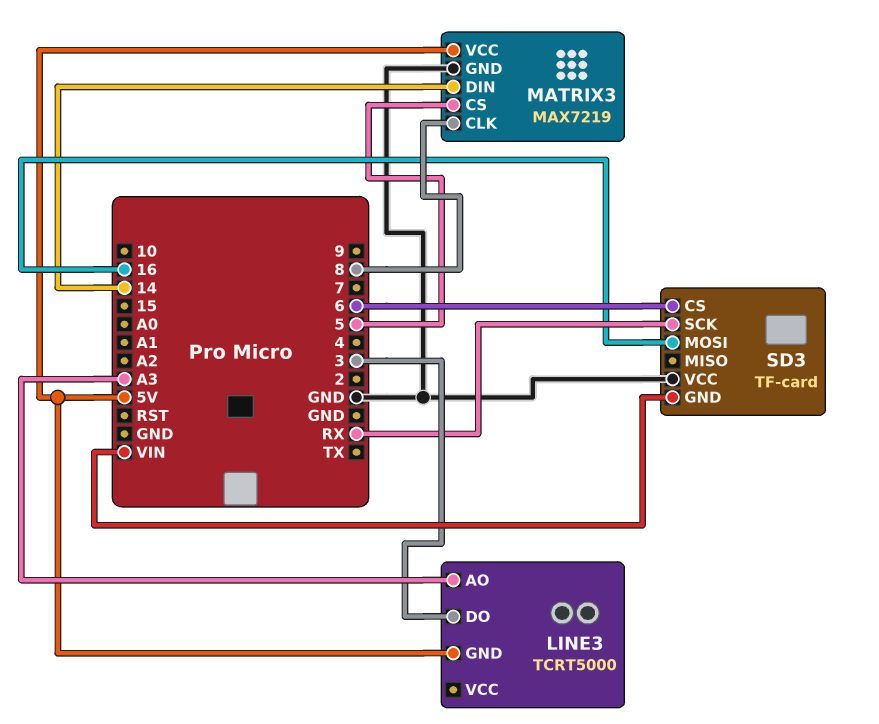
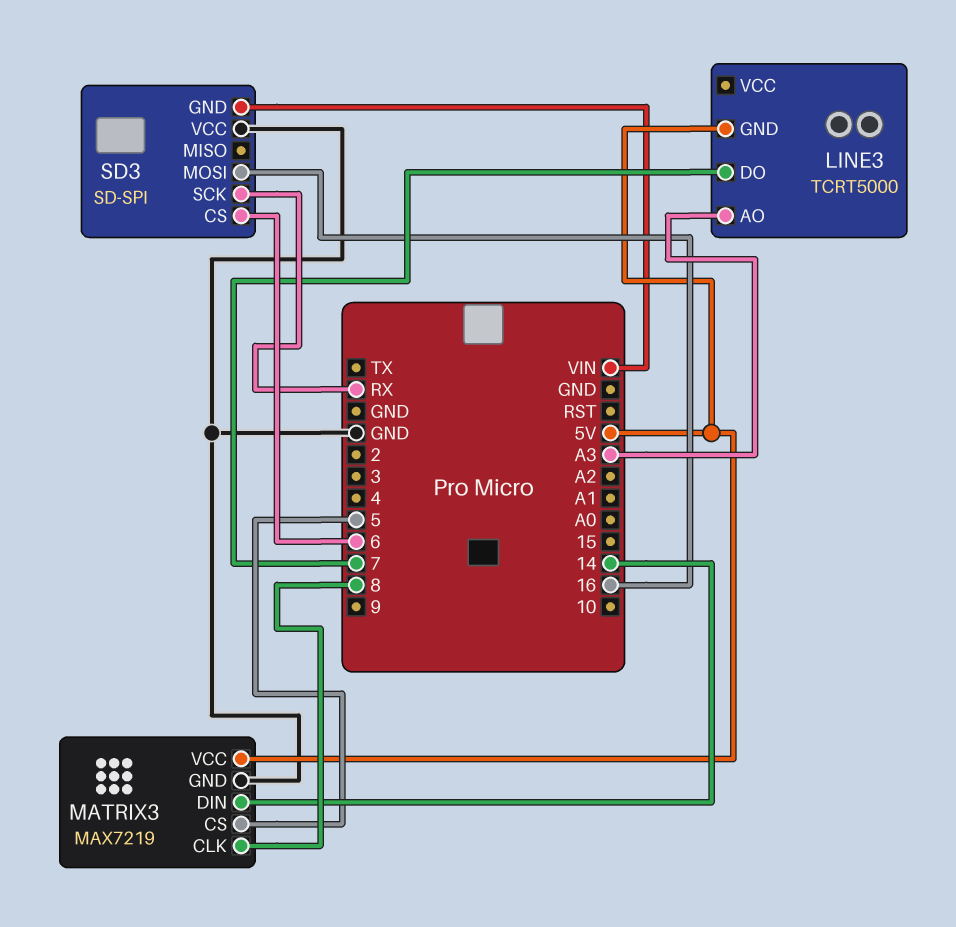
LINE3 pin DO: 3 -> 7
SD3: TF-card -> SD-SPI

